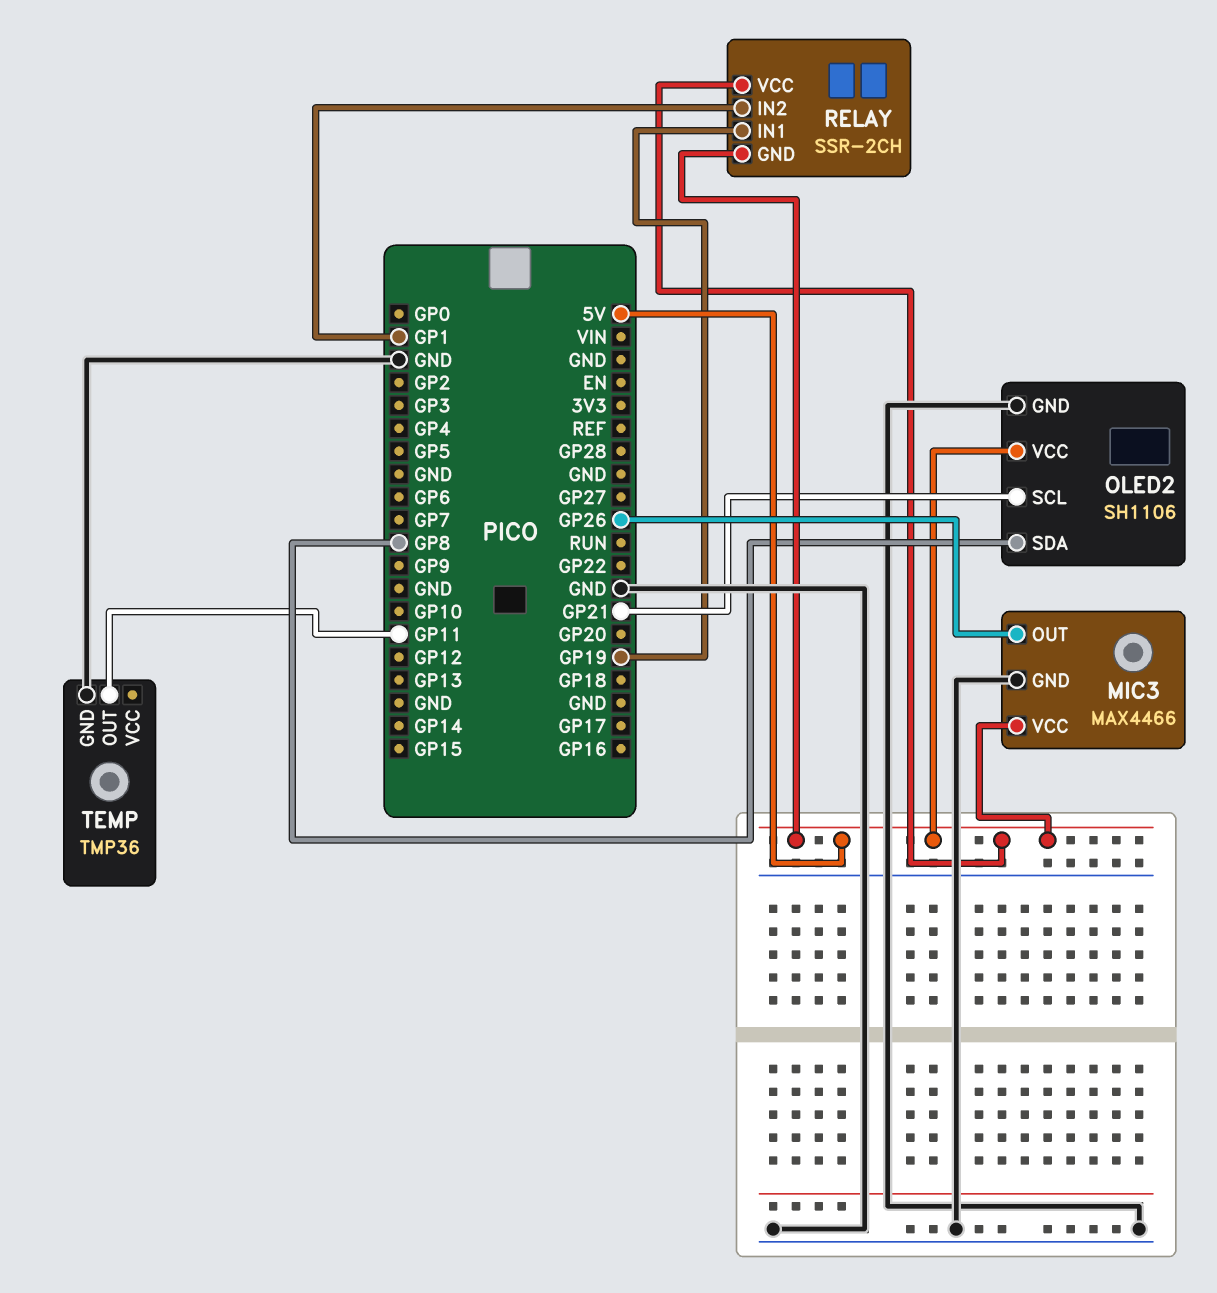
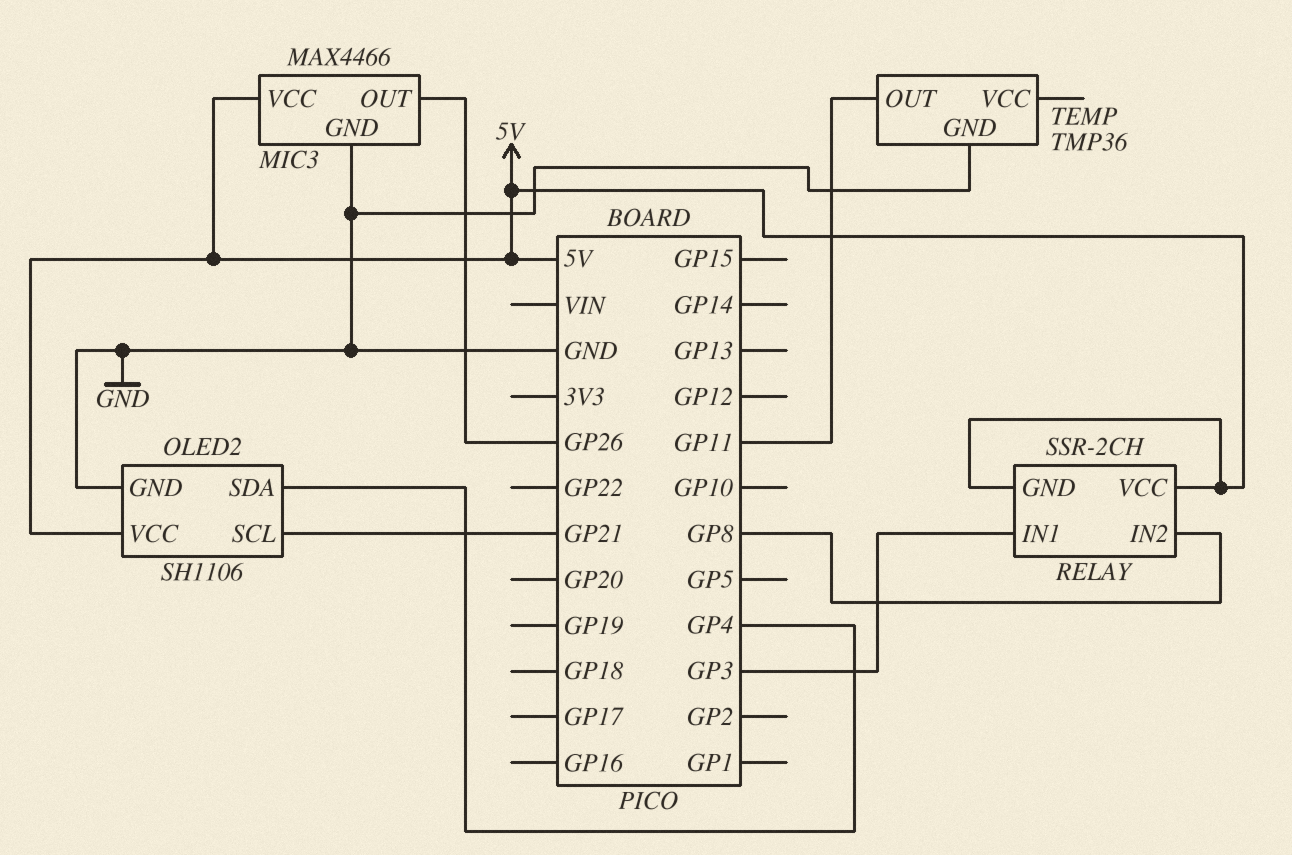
OLED2 pin SDA: GP8 -> GP4
RELAY pin IN1: GP19 -> GP3
RELAY pin IN2: GP1 -> GP8

